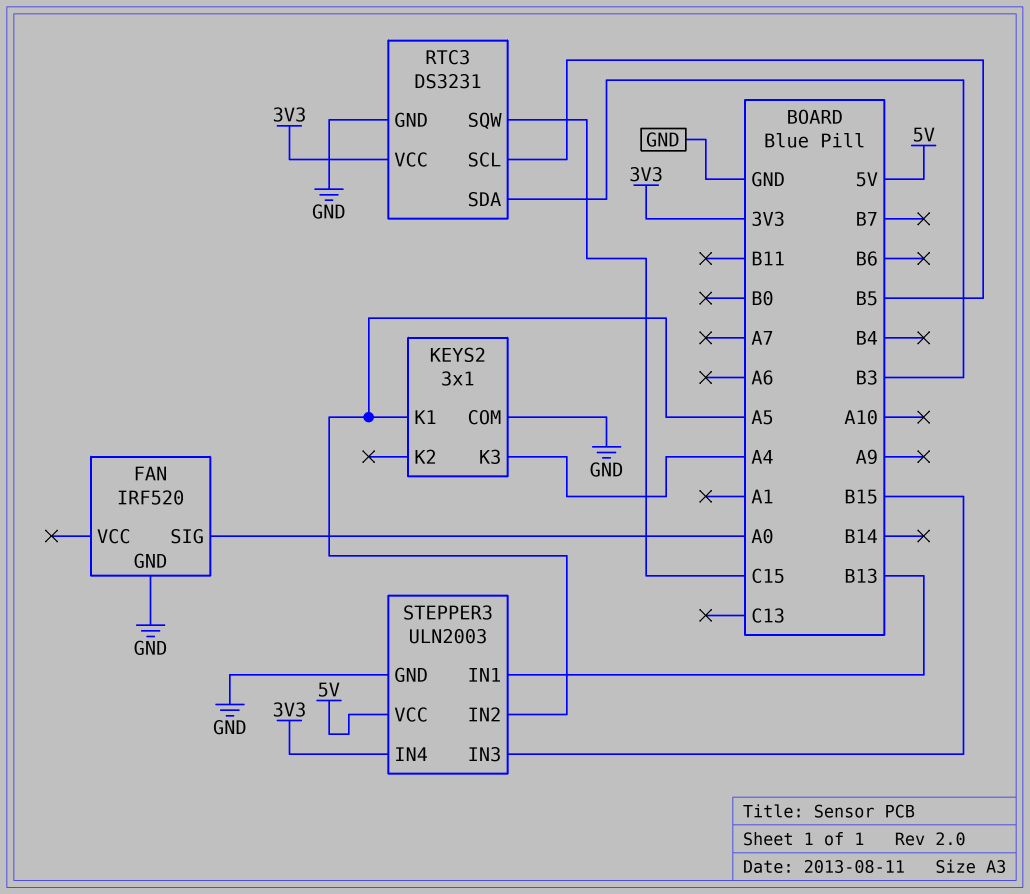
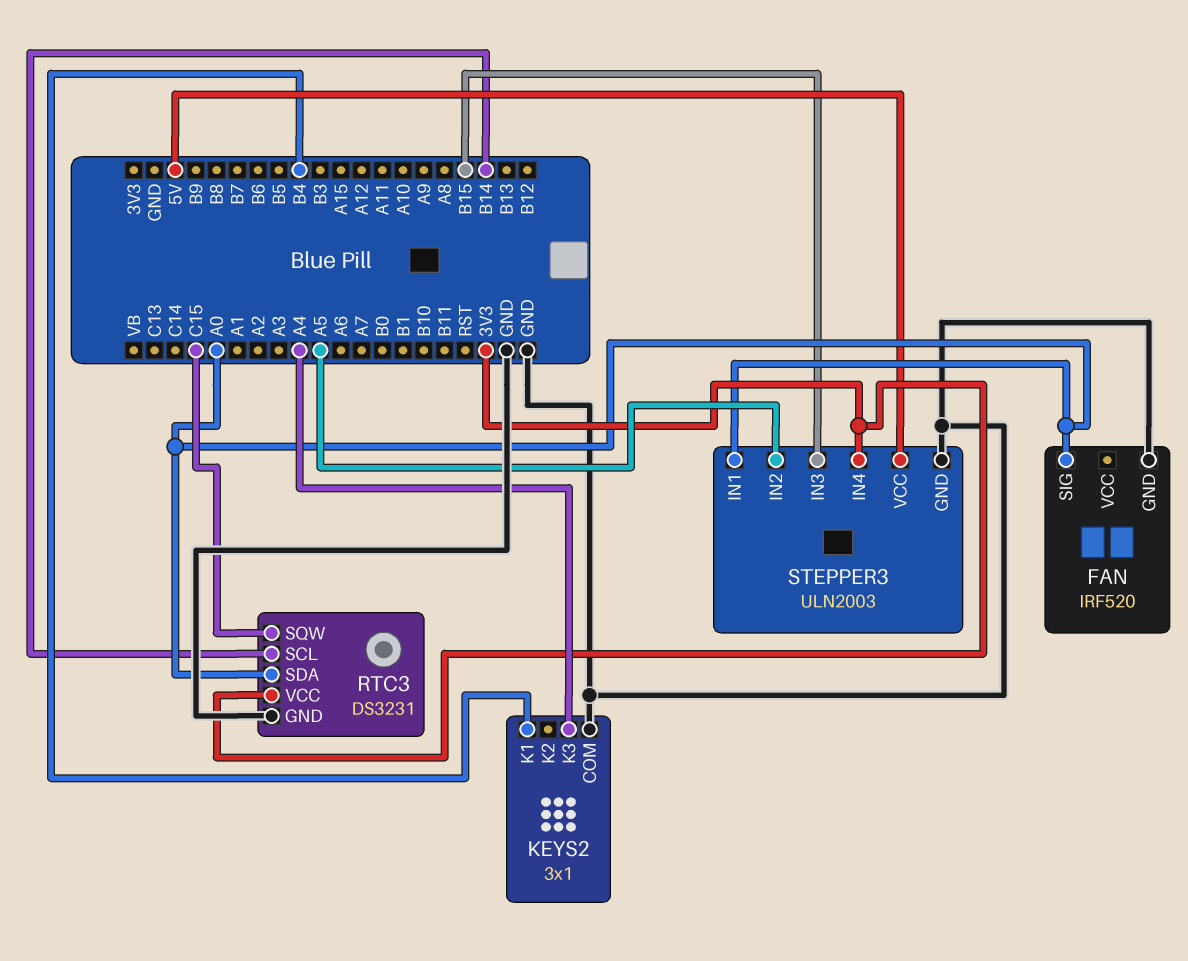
KEYS2 pin K1: A5 -> B4
RTC3 pin SCL: B5 -> B14
RTC3 pin SDA: B3 -> A0
STEPPER3 pin IN1: B13 -> A0

